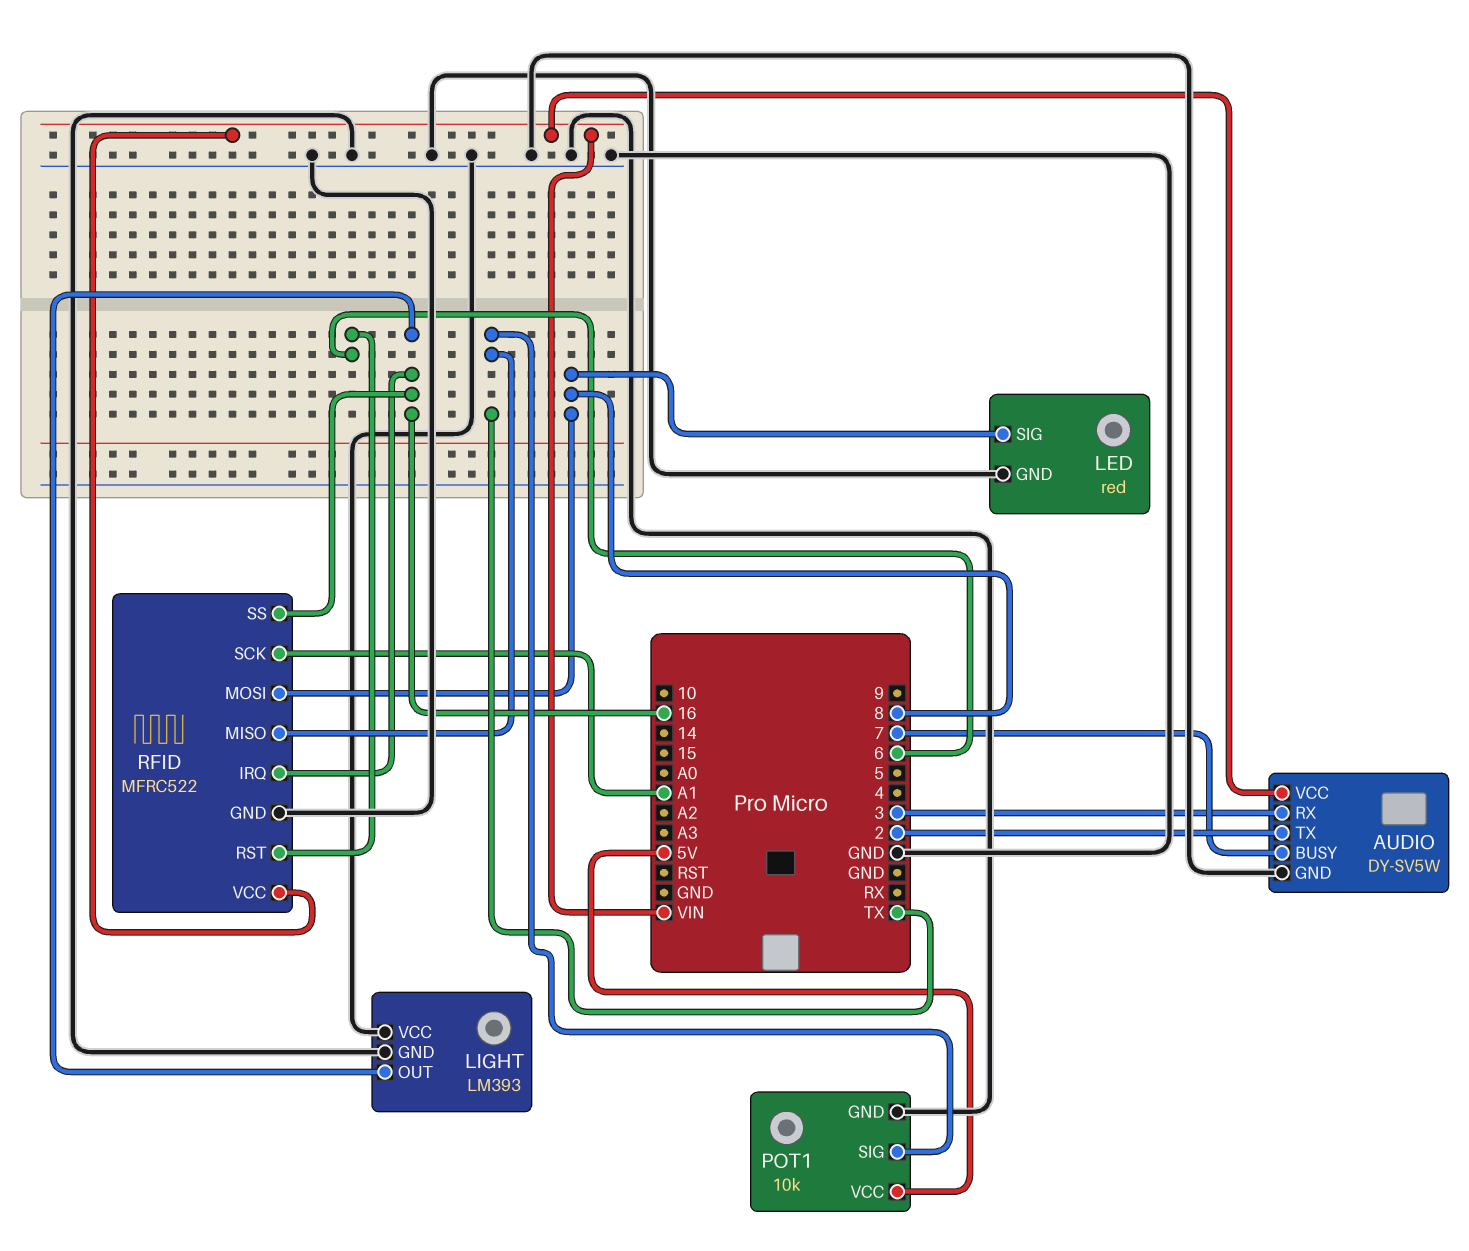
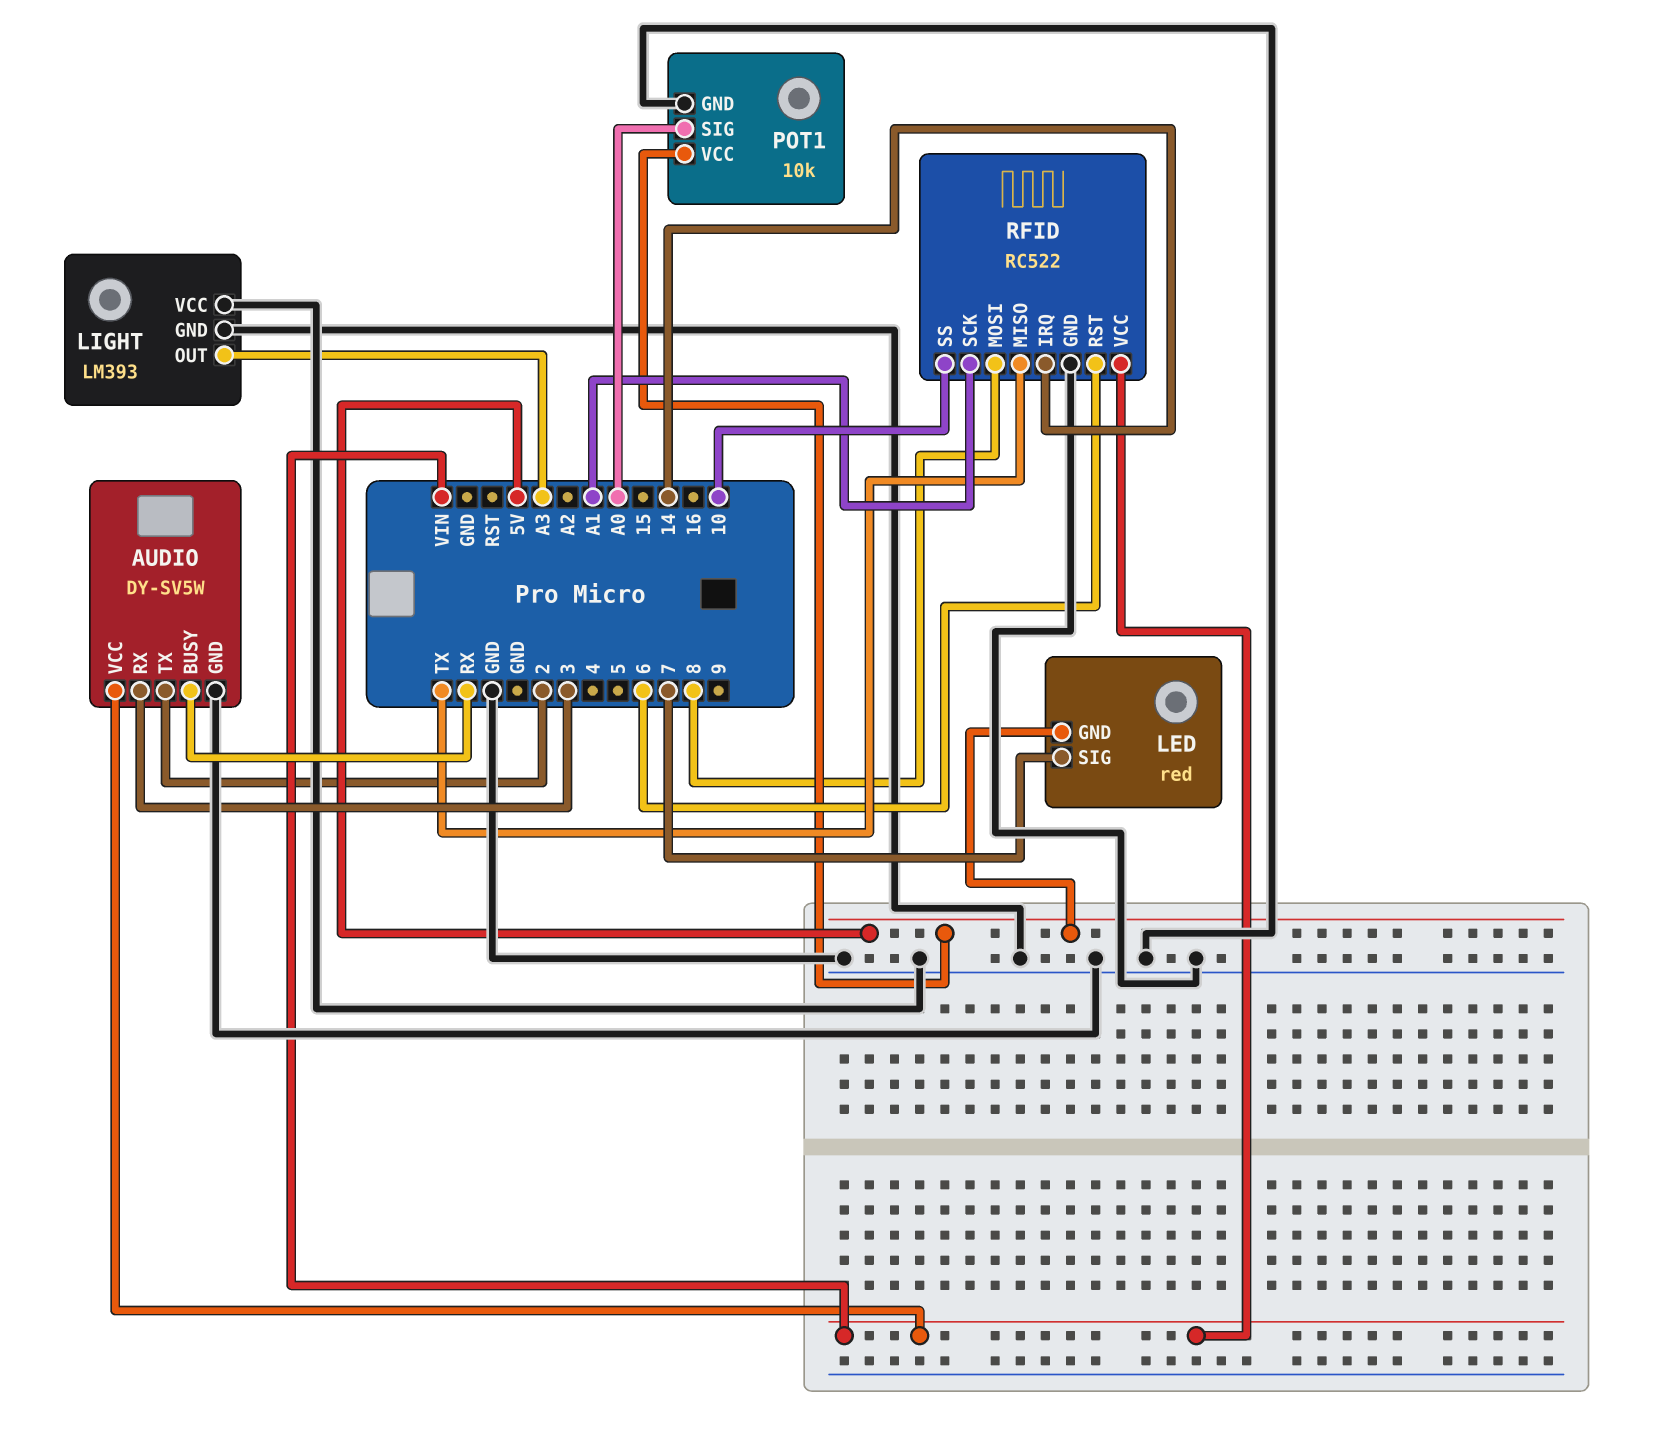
AUDIO pin BUSY: 7 -> RX
LED pin GND: GND -> 5V
LED pin SIG: 8 -> 7
LIGHT pin OUT: 16 -> A3
POT1 pin SIG: TX -> A0
RFID: MFRC522 -> RC522
RFID pin IRQ: 16 -> 14
RFID pin SS: 16 -> 10

